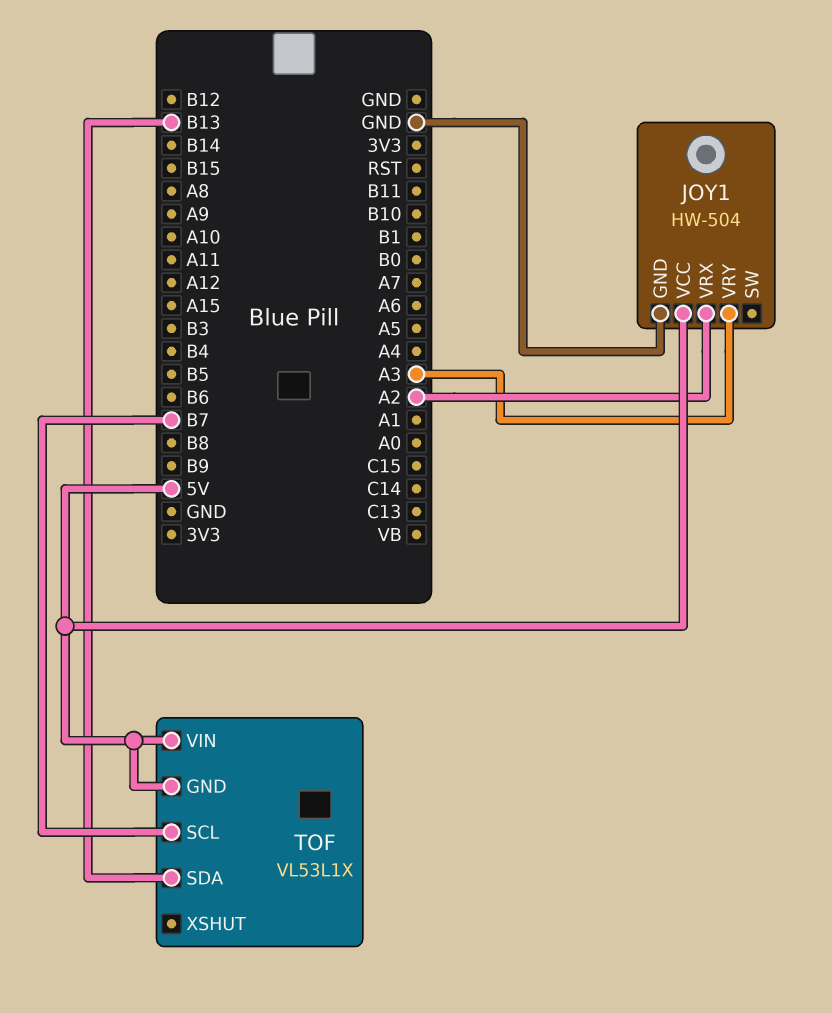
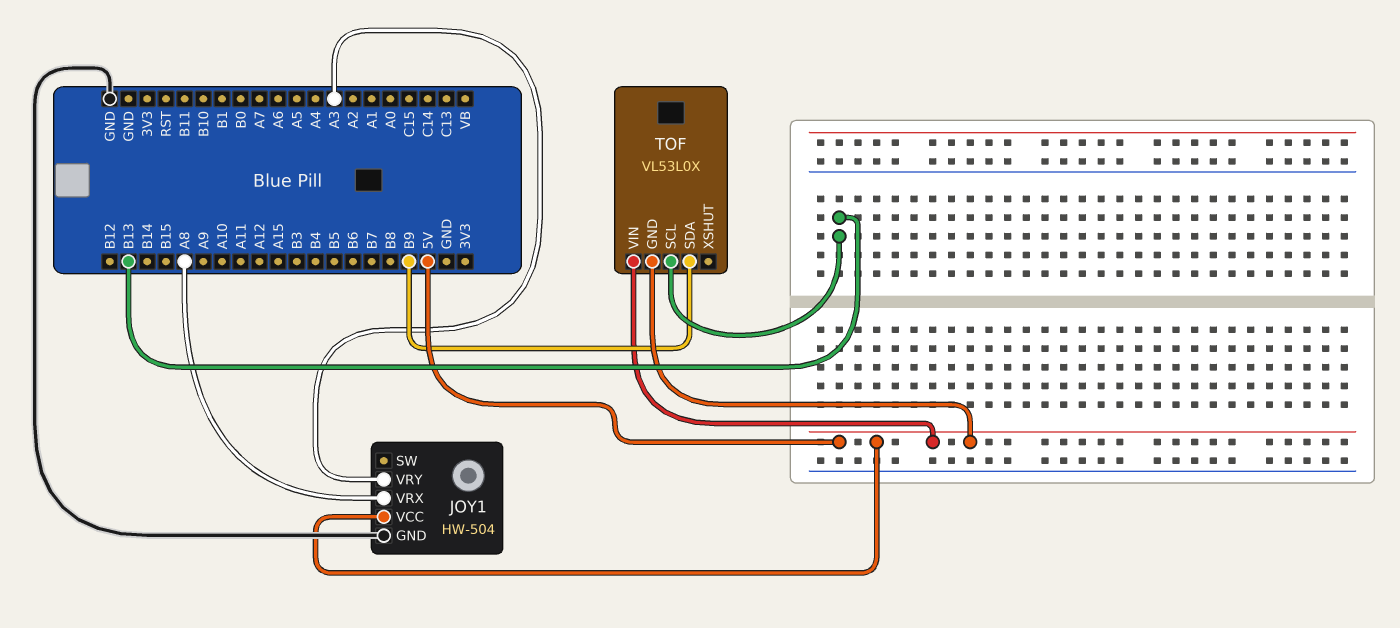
JOY1 pin VRX: A2 -> A8
TOF: VL53L1X -> VL53L0X
TOF pin SCL: B7 -> B13
TOF pin SDA: B13 -> B9

